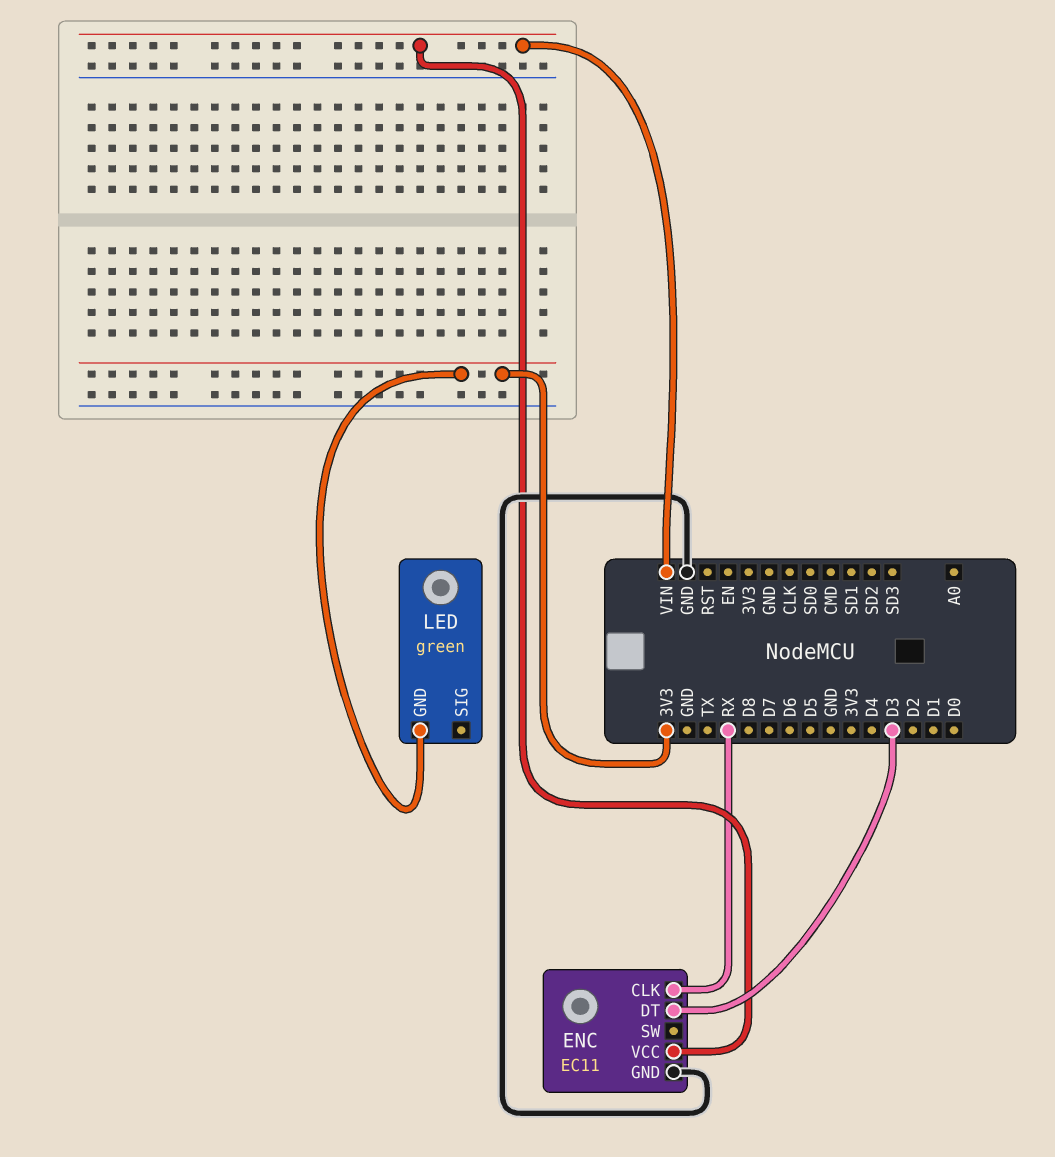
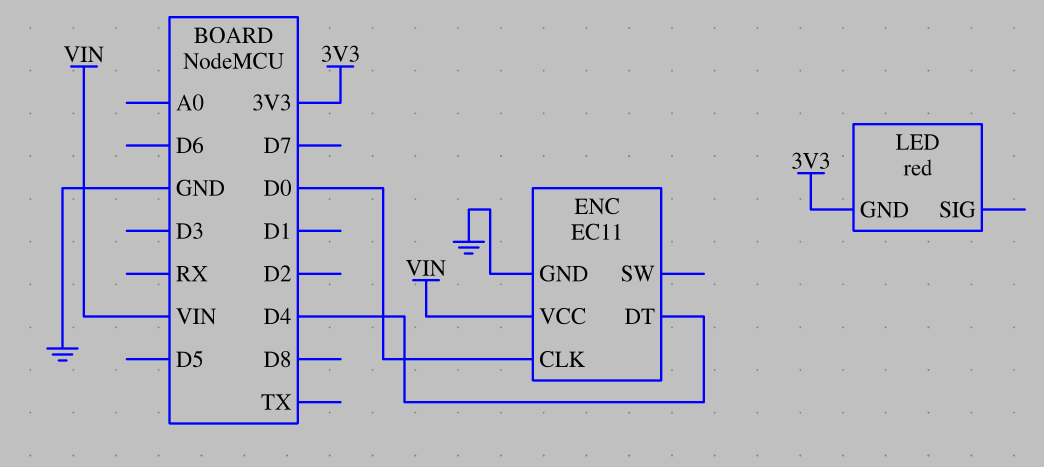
ENC pin CLK: RX -> D0
ENC pin DT: D3 -> D4
LED: green -> red

